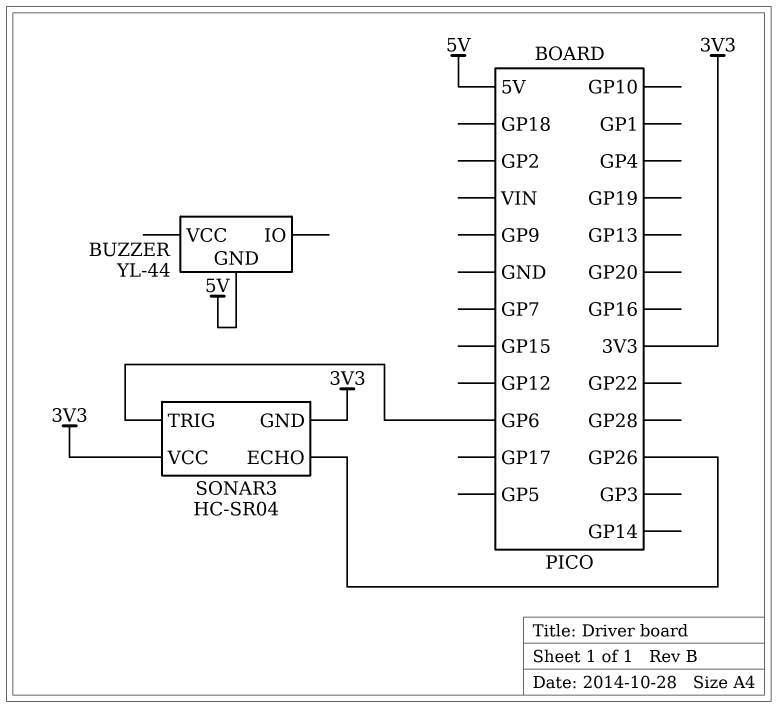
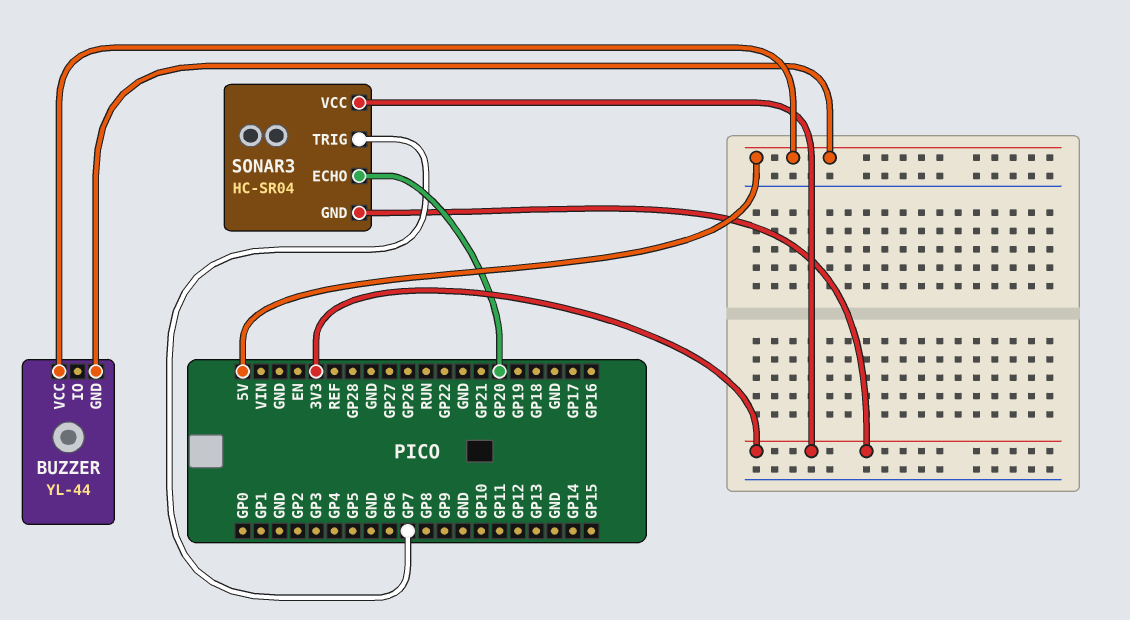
BUZZER pin VCC: none -> 5V
SONAR3 pin ECHO: GP26 -> GP20
SONAR3 pin TRIG: GP6 -> GP7

